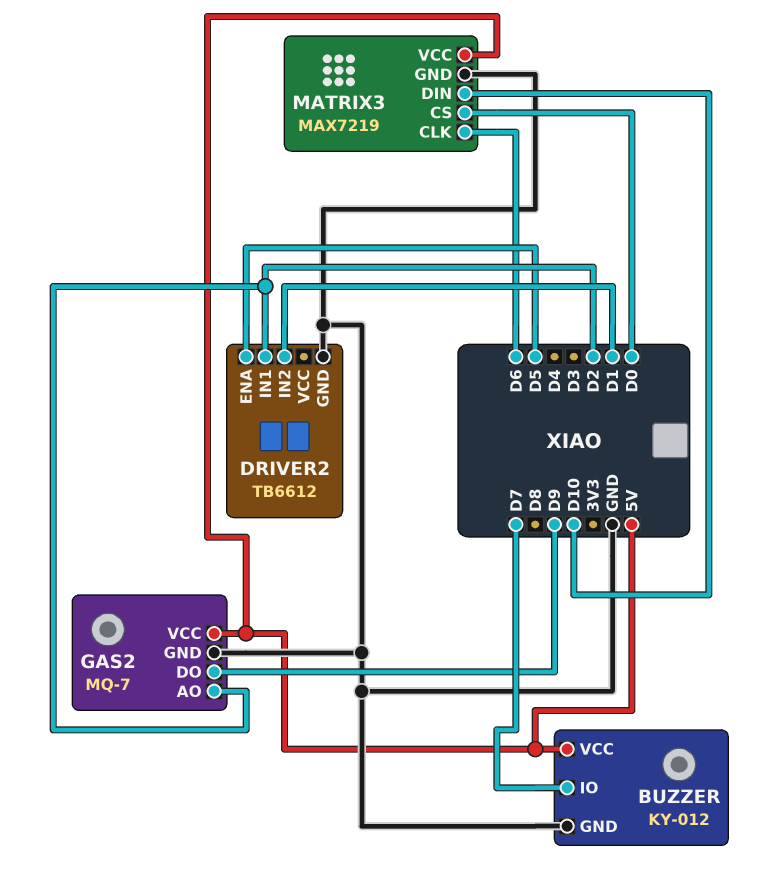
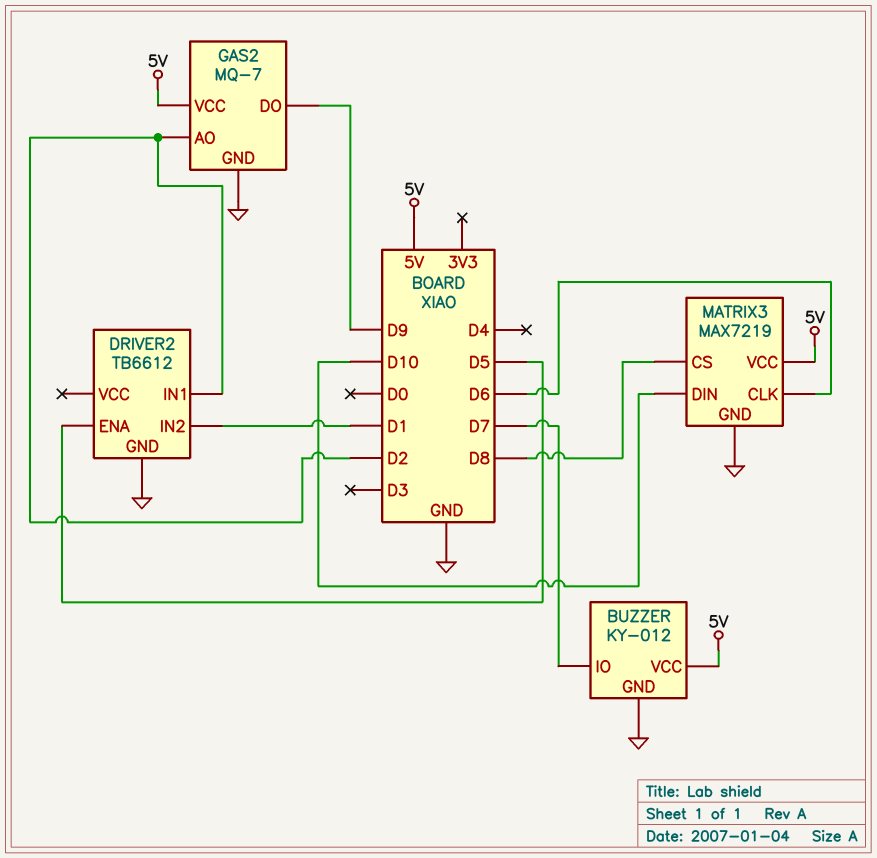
MATRIX3 pin CS: D0 -> D8

